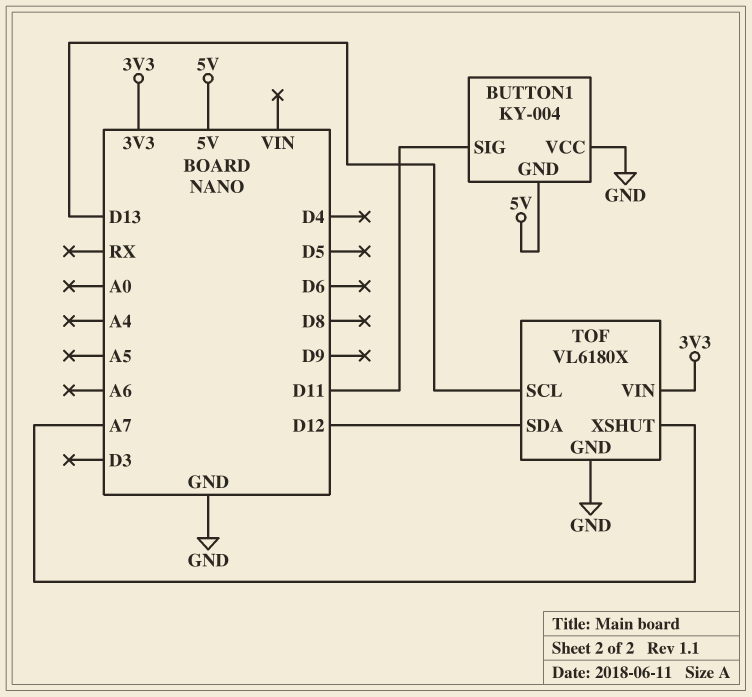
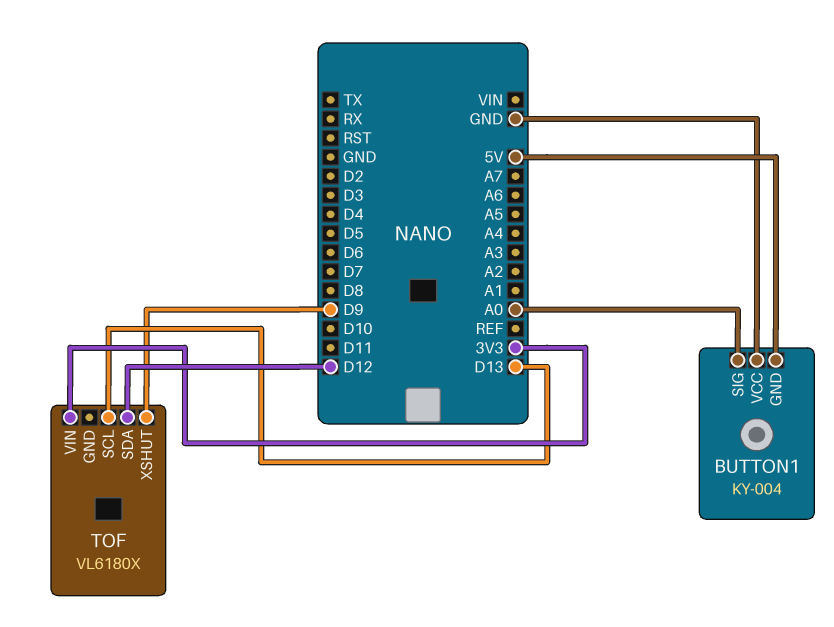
BUTTON1 pin SIG: D11 -> A0
TOF pin GND: GND -> none
TOF pin XSHUT: A7 -> D9

